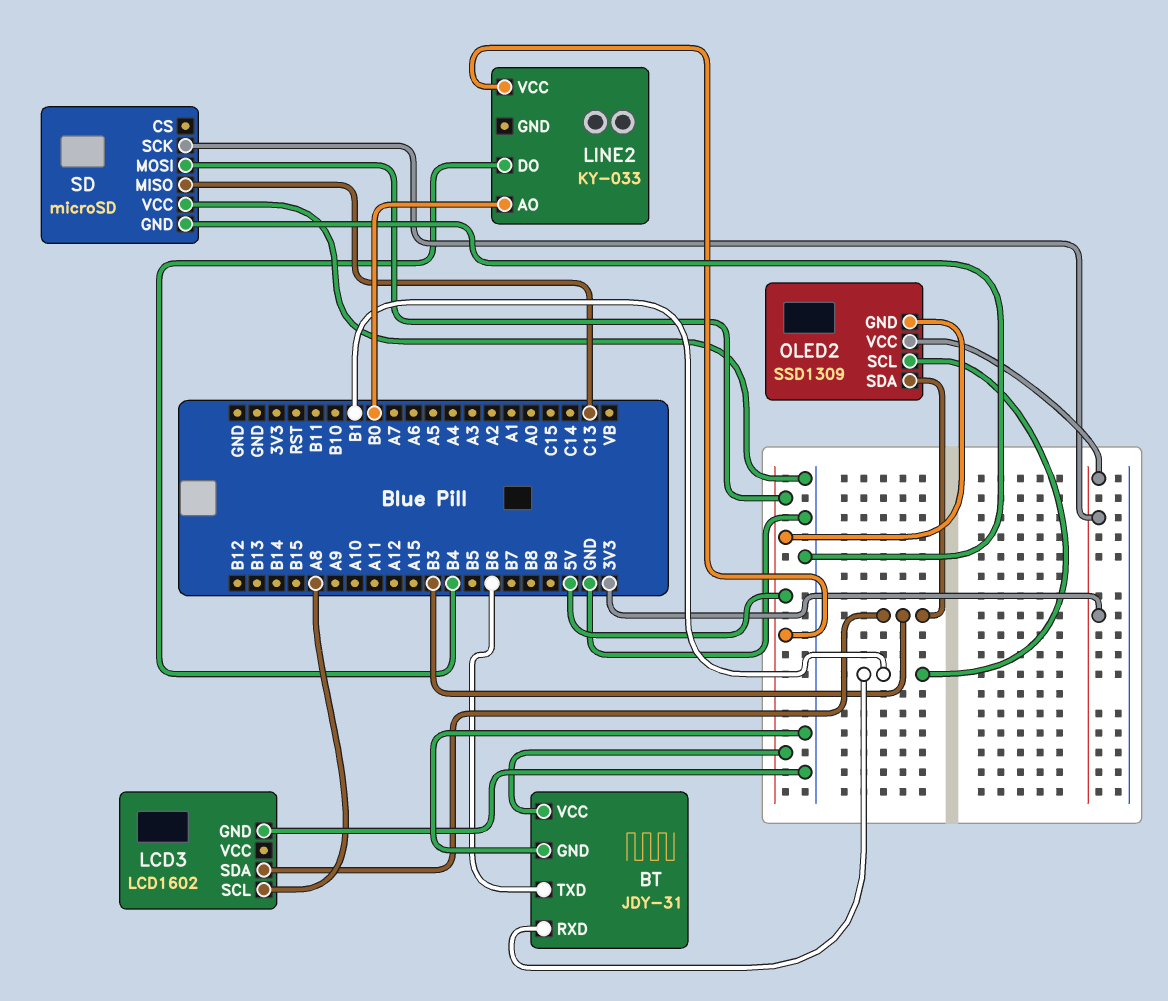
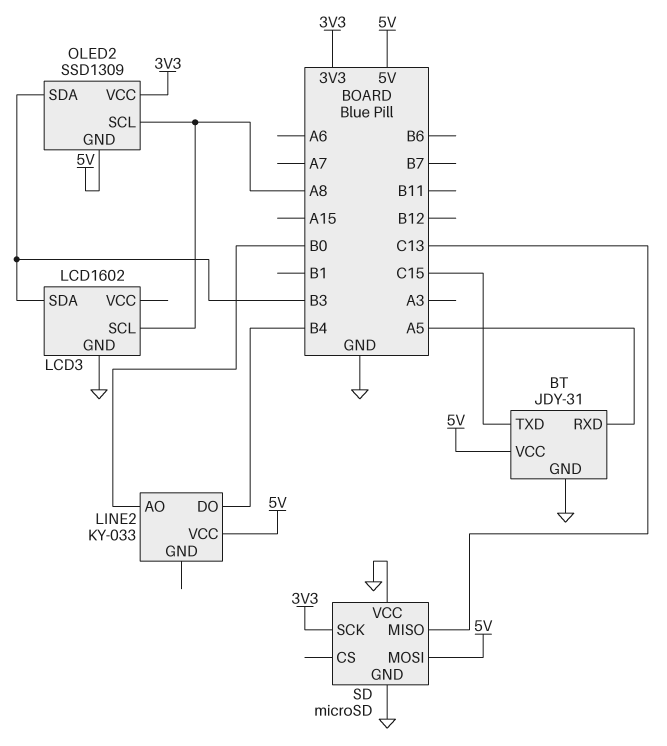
BT pin RXD: B1 -> A5
BT pin TXD: B6 -> C15
OLED2 pin SCL: B1 -> A8

